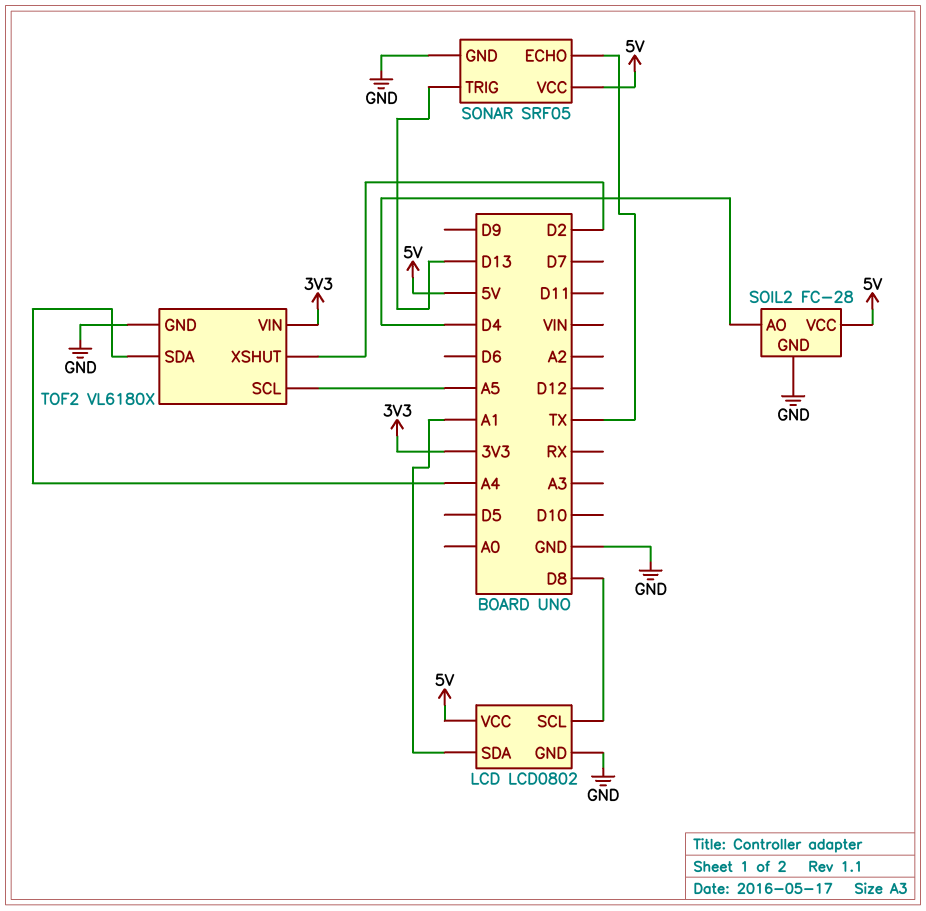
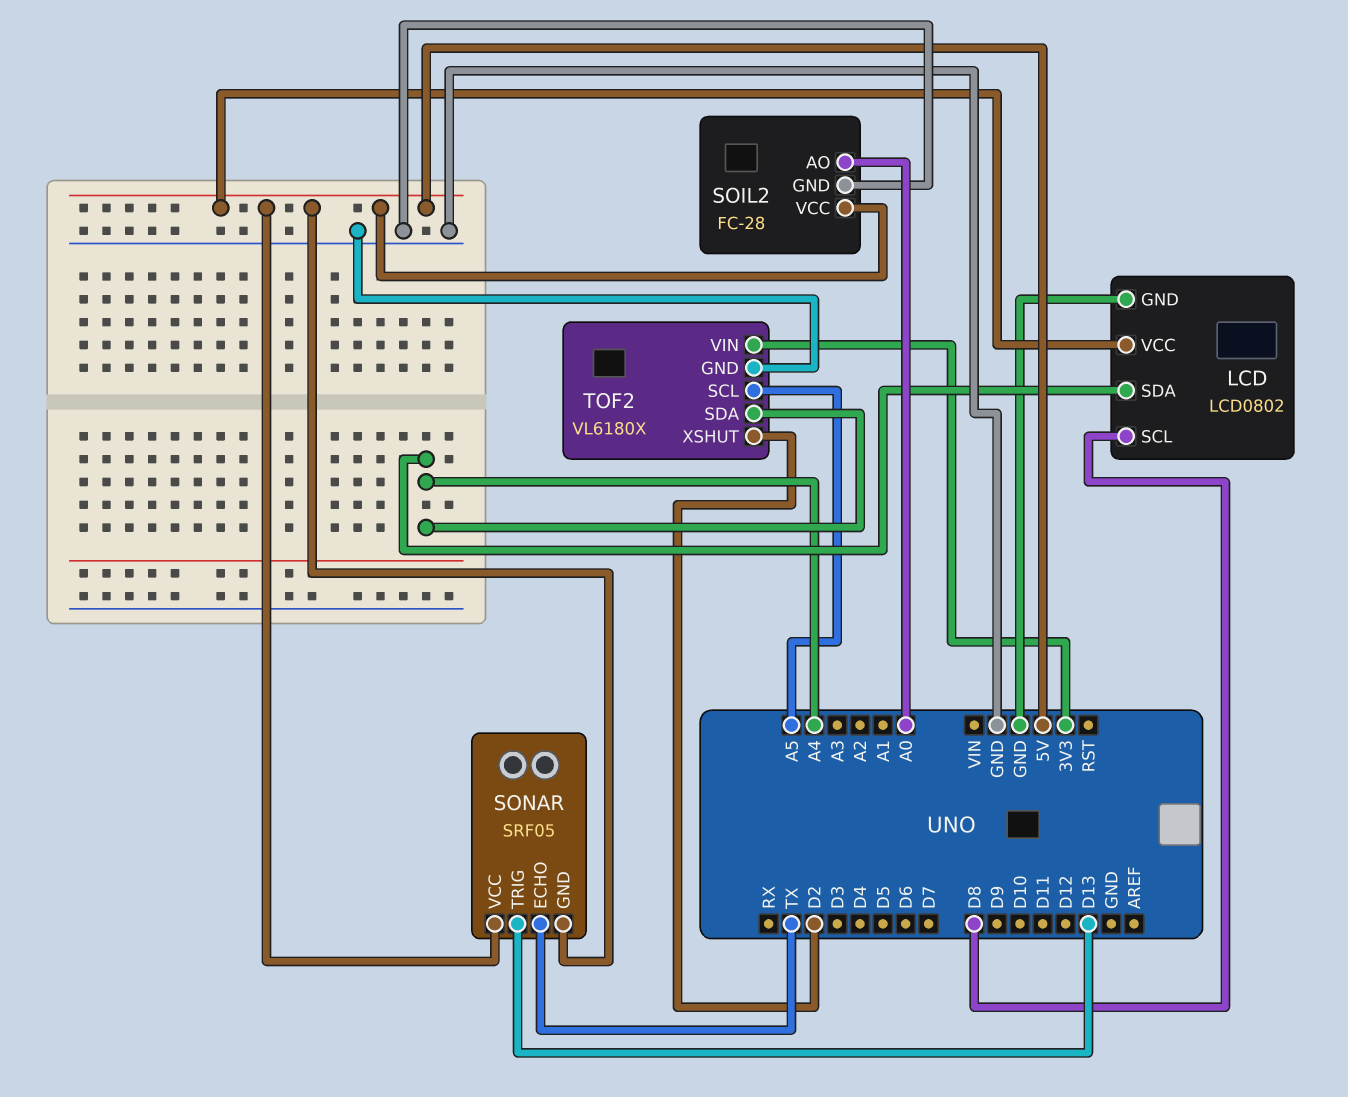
LCD pin SDA: A1 -> A4
SOIL2 pin AO: D4 -> A0
SONAR pin GND: GND -> 5V

